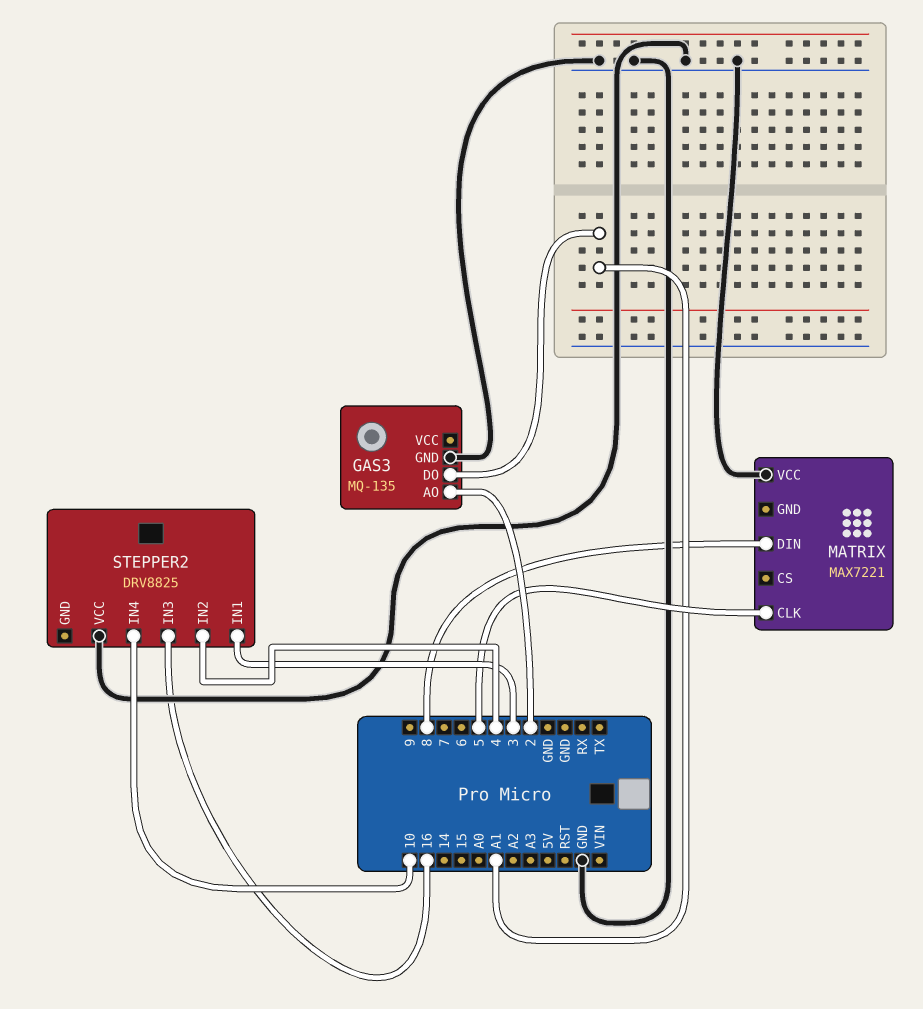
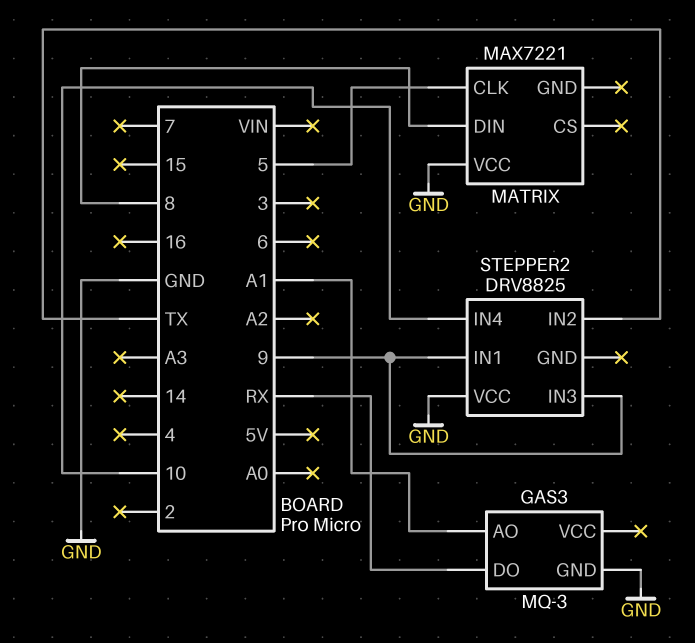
GAS3: MQ-135 -> MQ-3
GAS3 pin AO: 2 -> A1
GAS3 pin DO: A1 -> RX
STEPPER2 pin IN1: 3 -> 9
STEPPER2 pin IN2: 4 -> TX
STEPPER2 pin IN3: 16 -> 9

